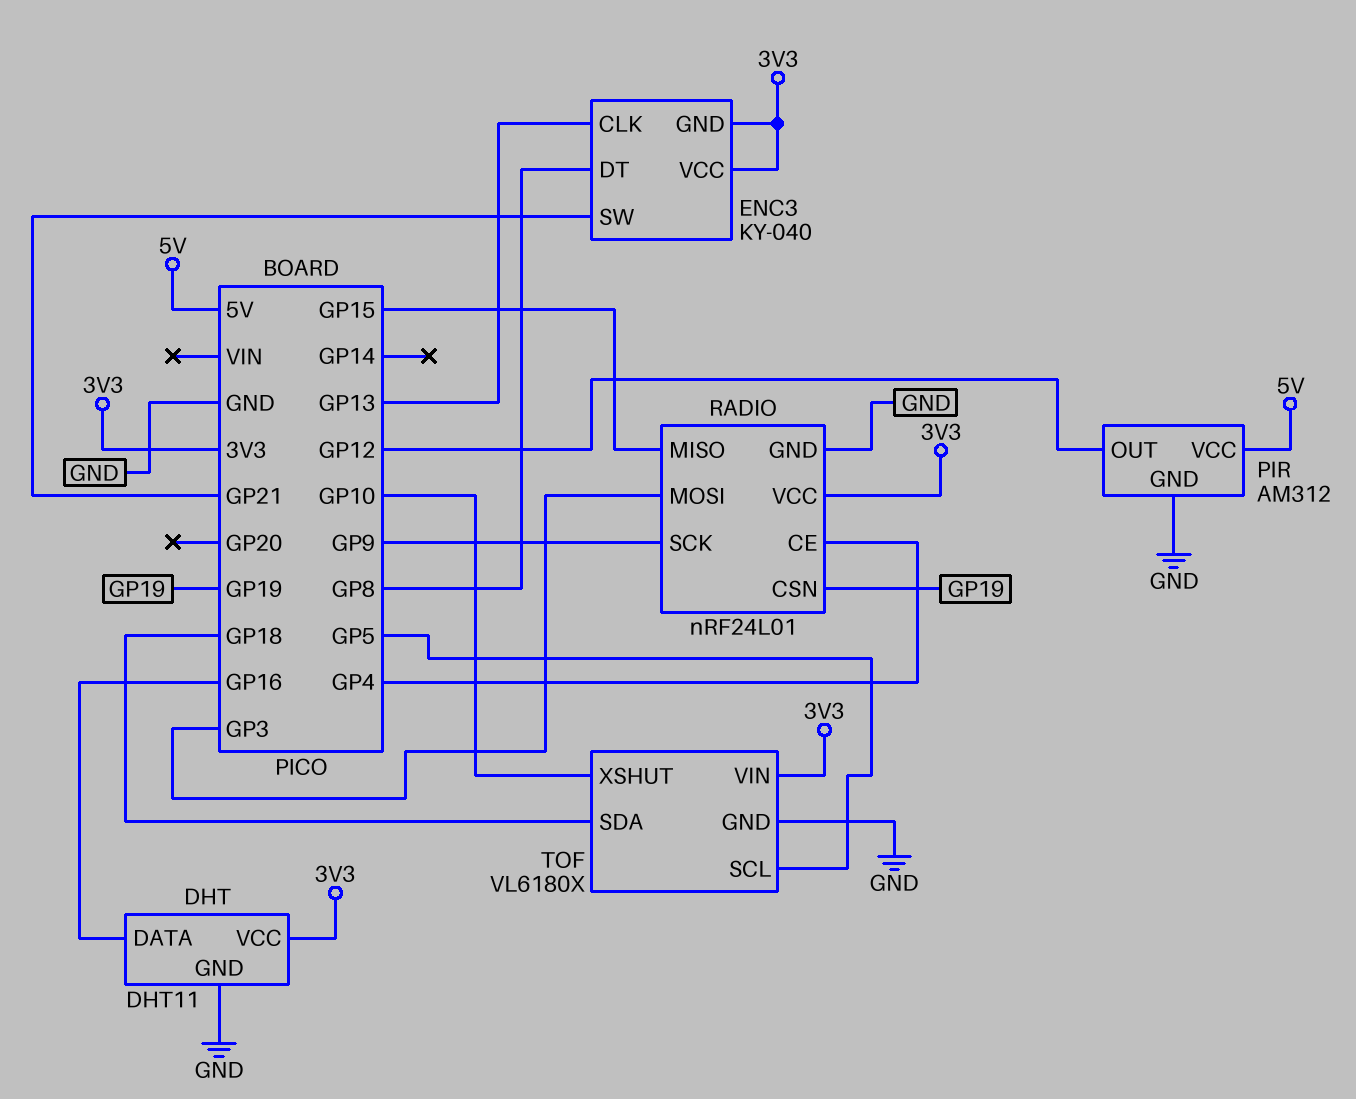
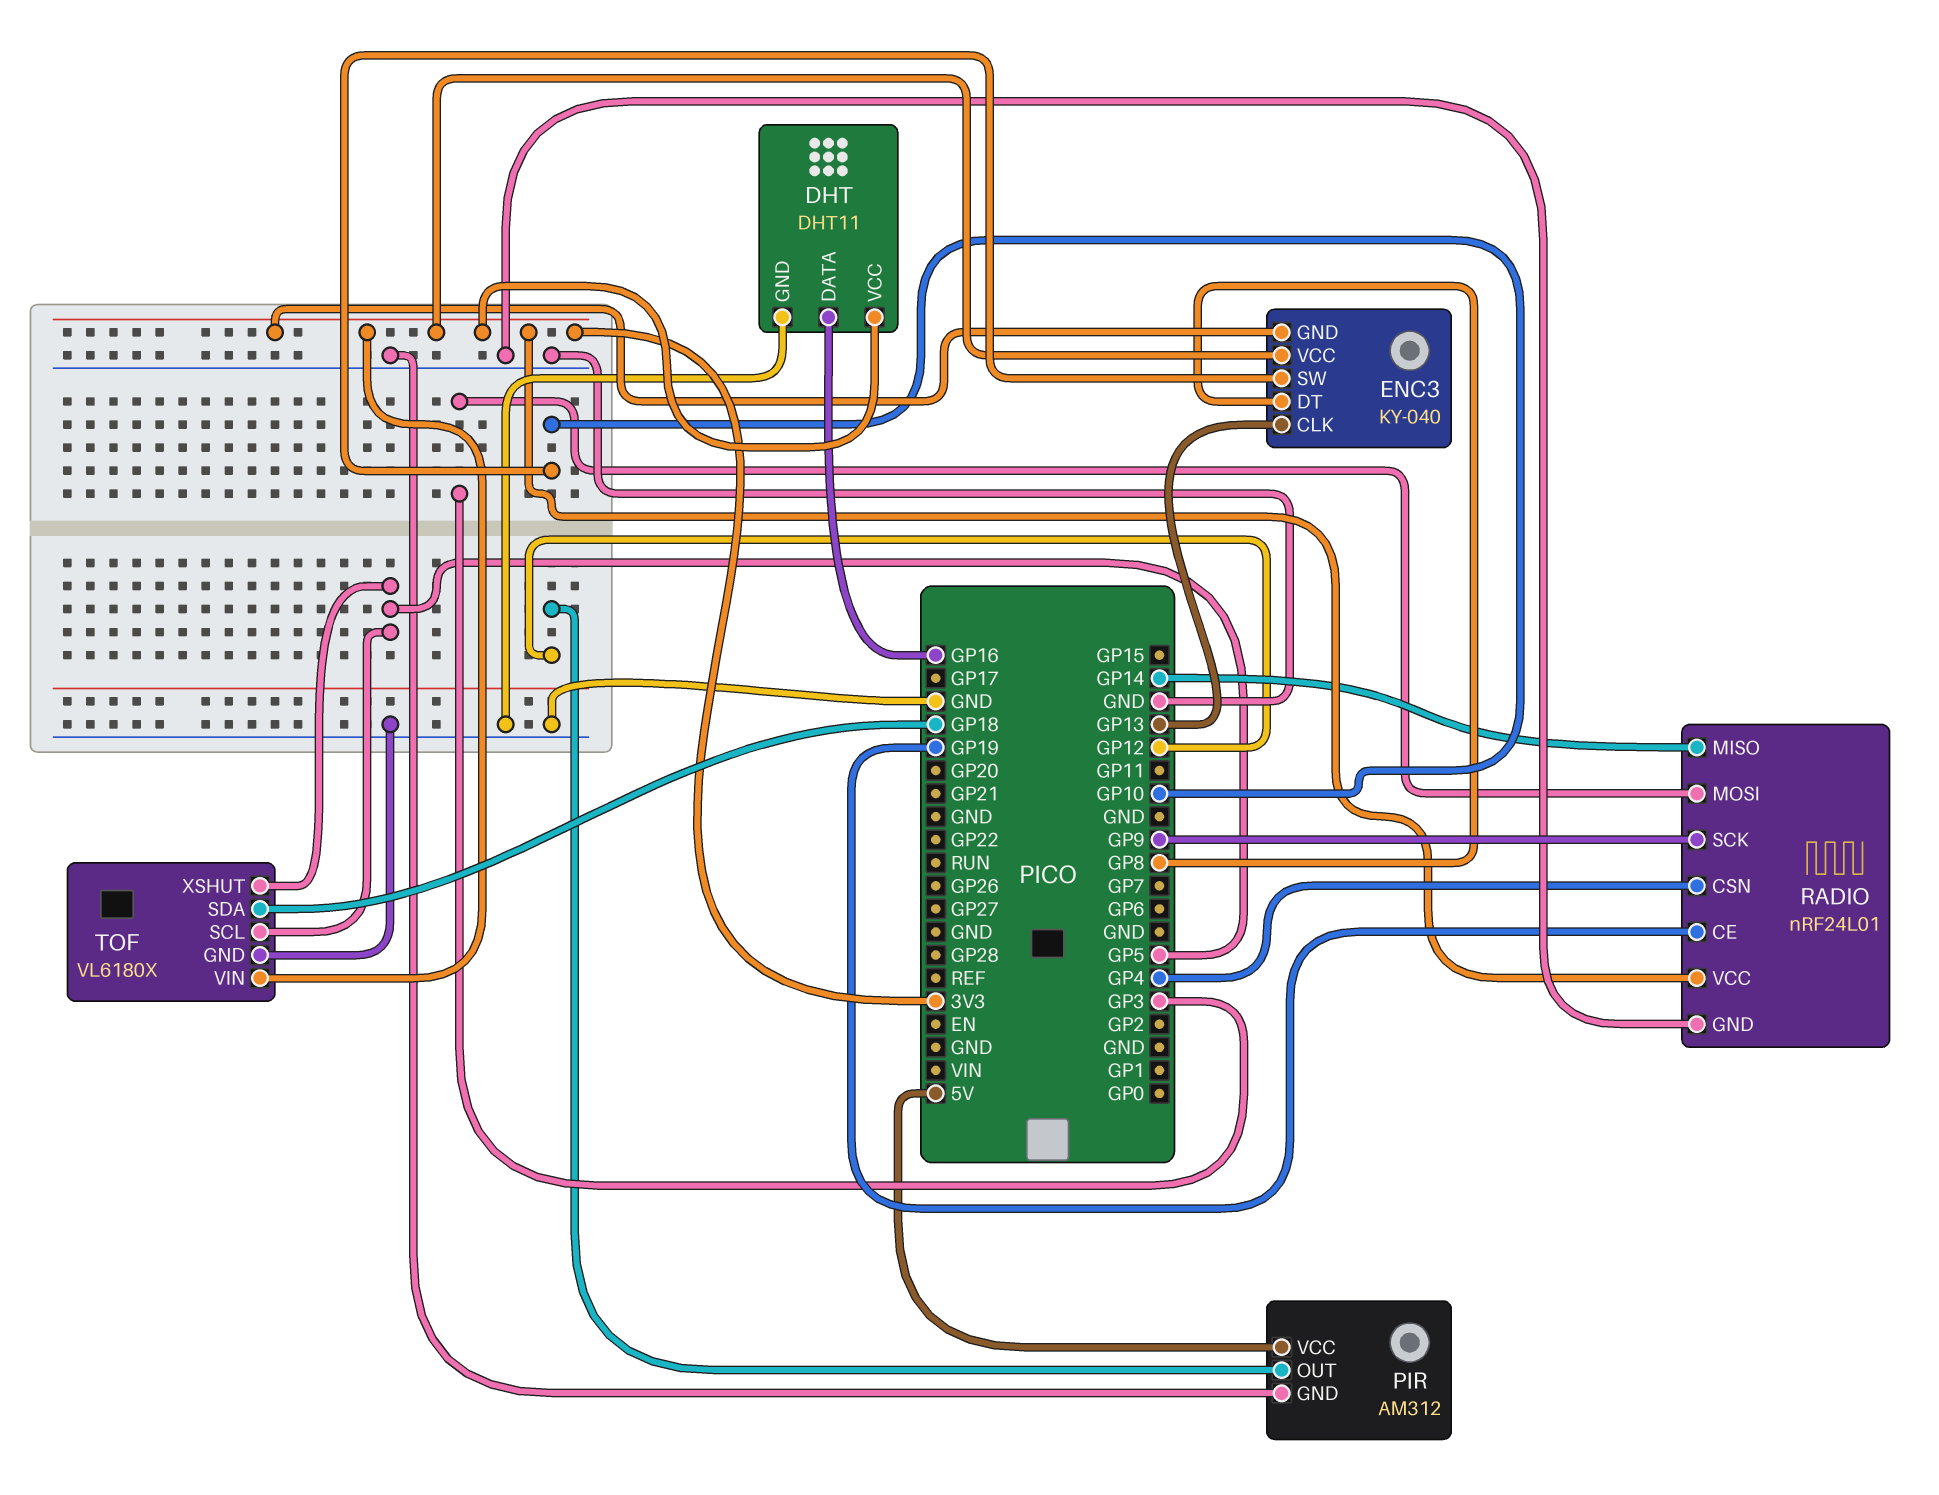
ENC3 pin SW: GP21 -> GP10
RADIO pin CE: GP4 -> GP19
RADIO pin CSN: GP19 -> GP4
RADIO pin MISO: GP15 -> GP14
TOF pin XSHUT: GP10 -> GP5

